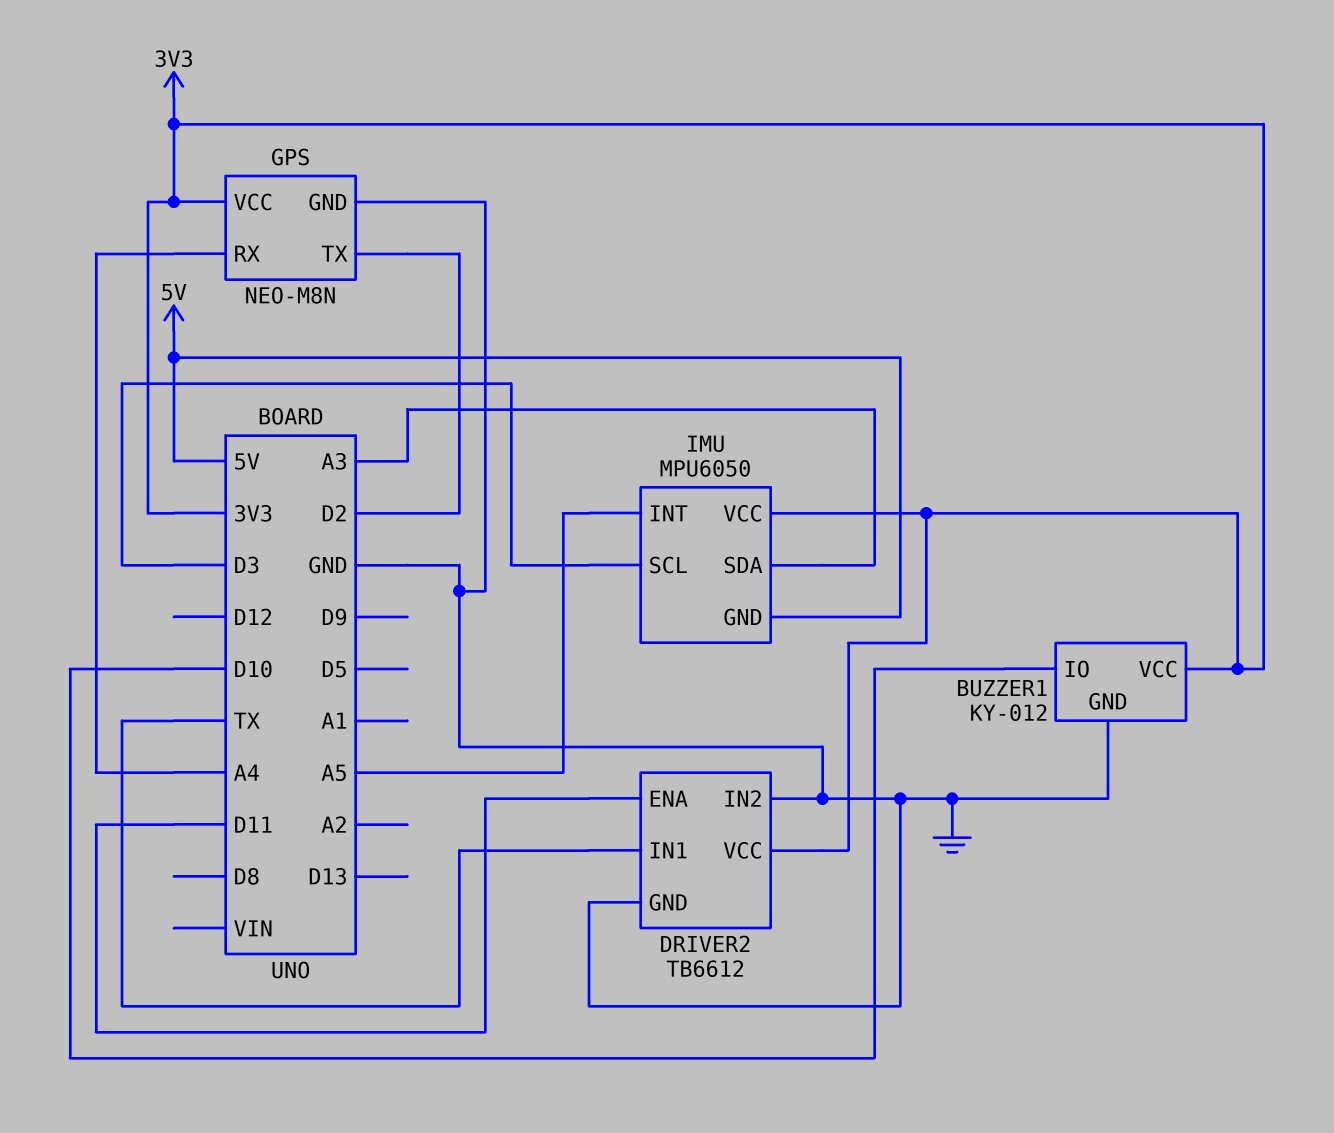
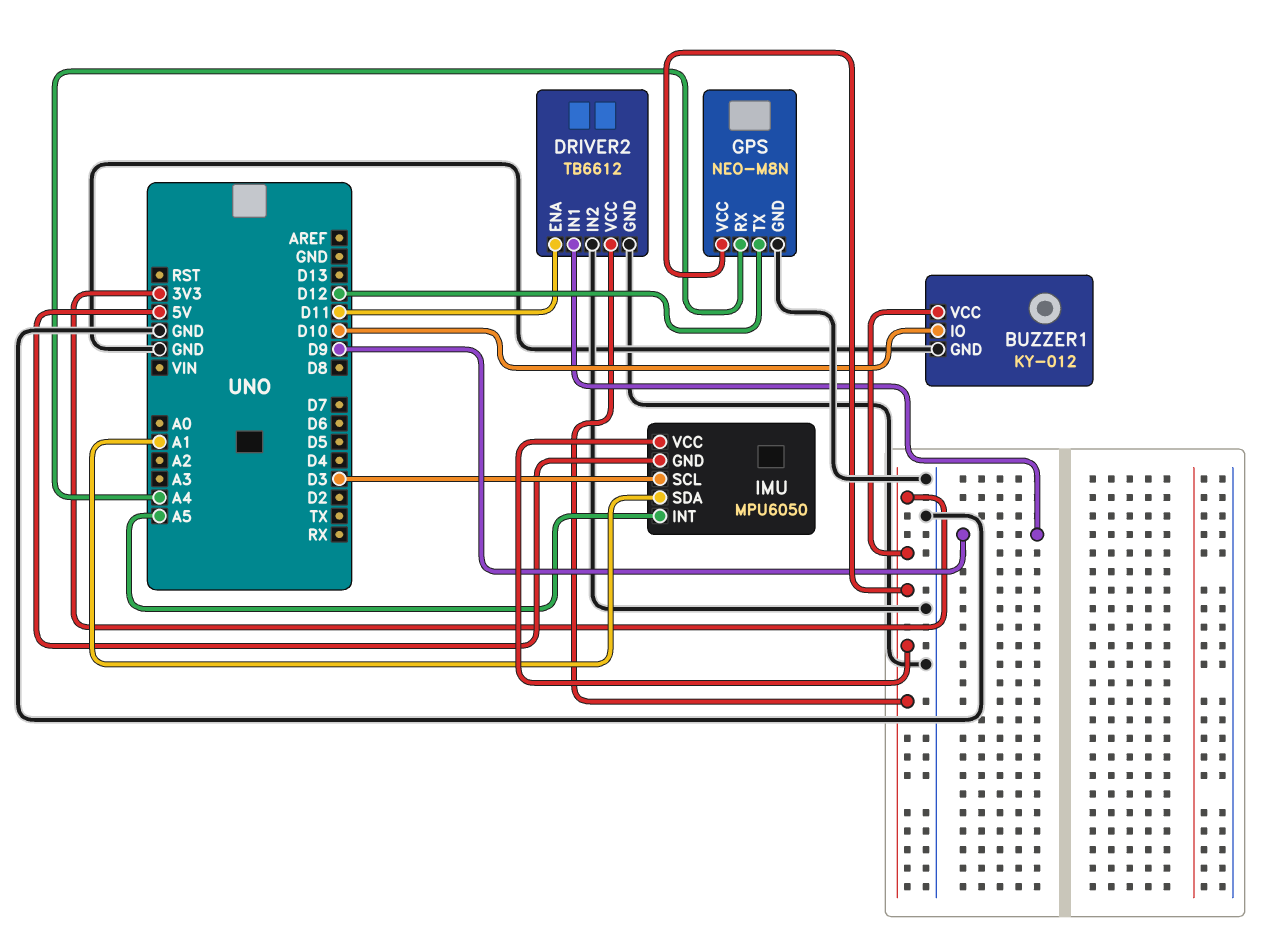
DRIVER2 pin IN1: TX -> D9
GPS pin TX: D2 -> D12
IMU pin SDA: A3 -> A1

